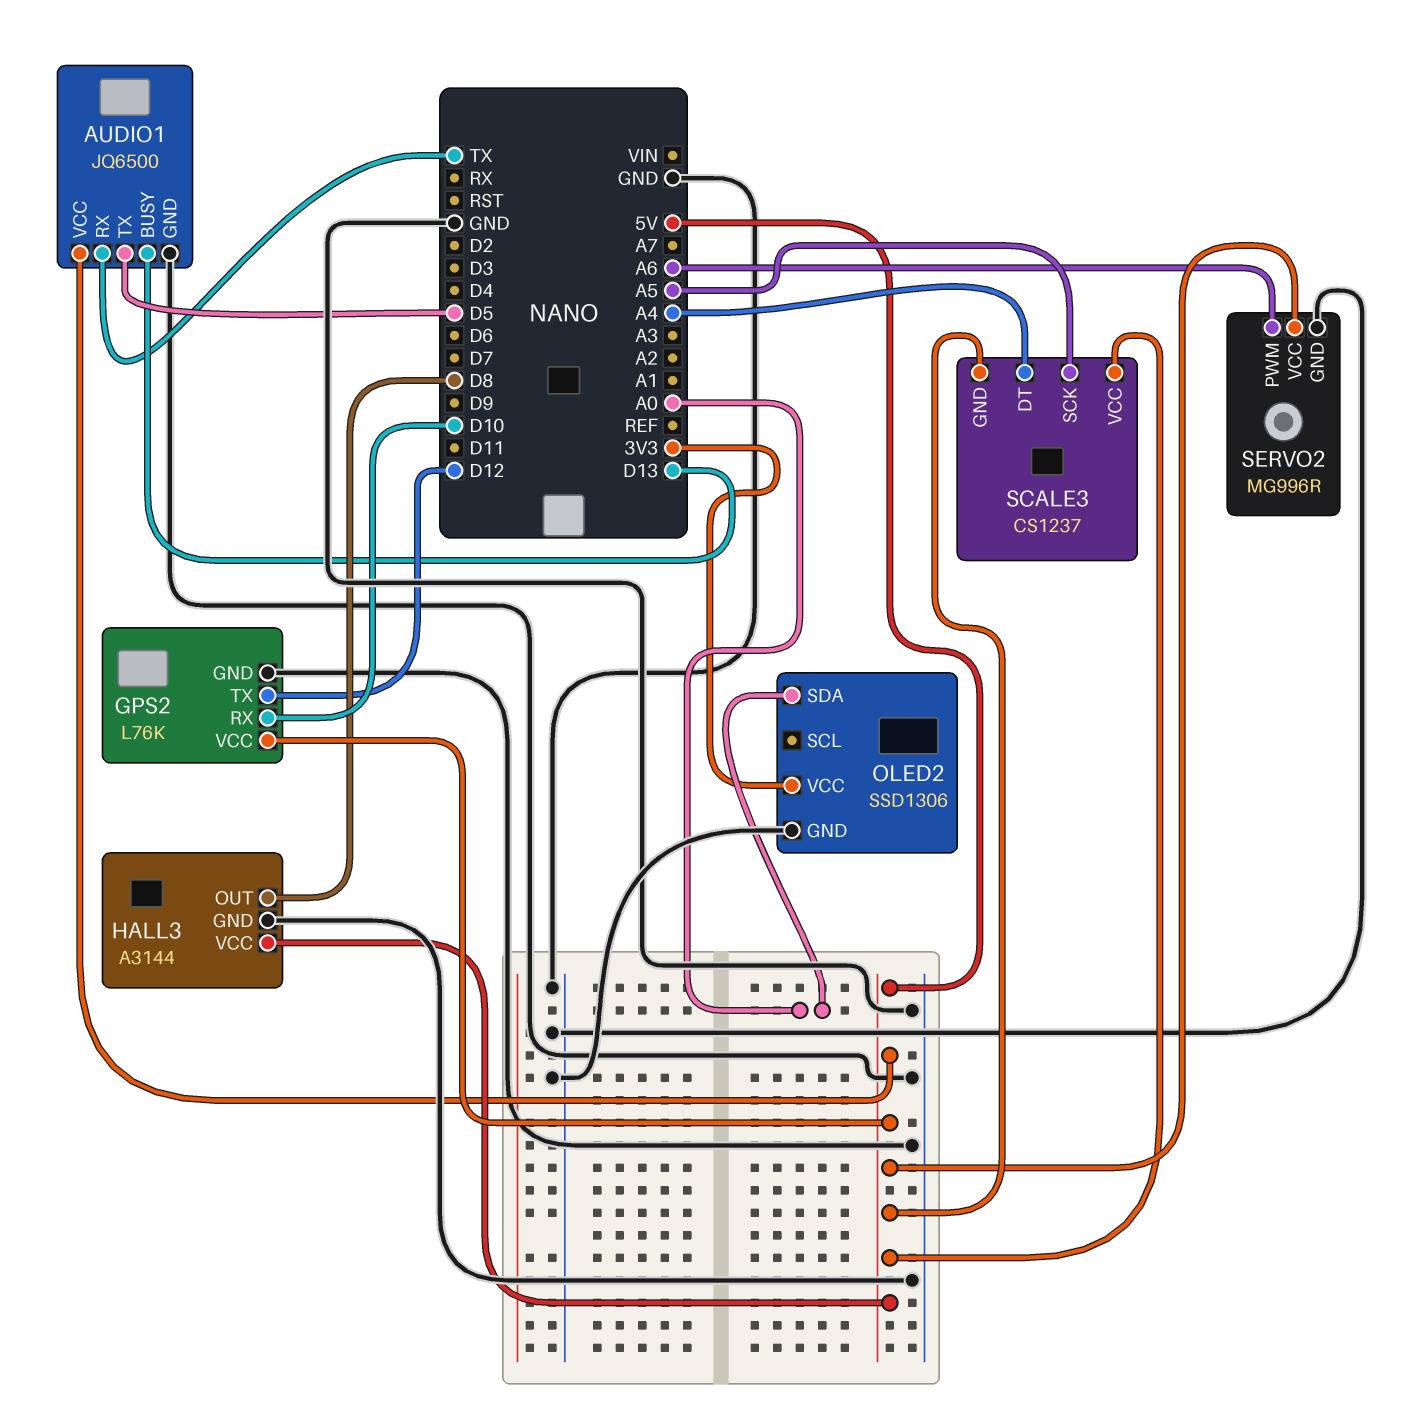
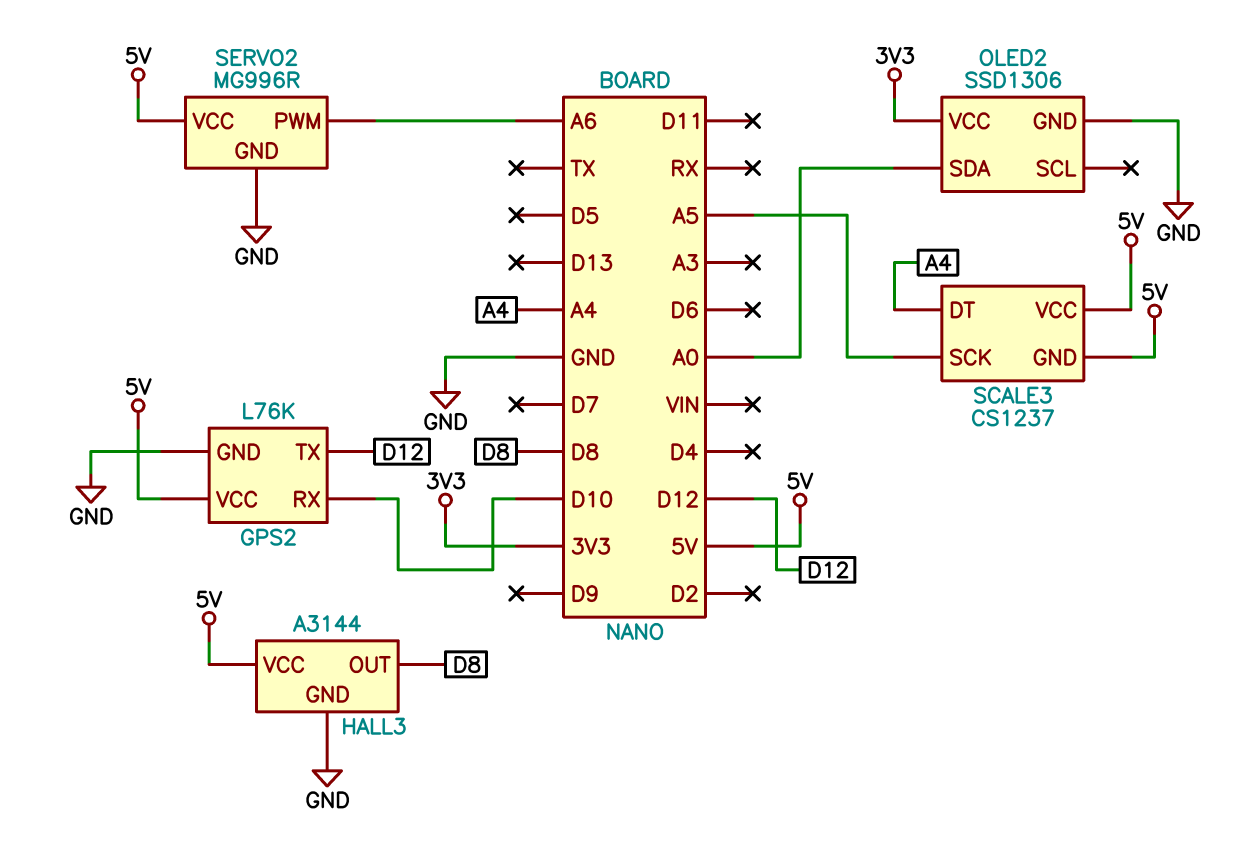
AUDIO1: JQ6500 -> none
AUDIO1 pin BUSY: D13 -> none
AUDIO1 pin GND: GND -> none
AUDIO1 pin RX: TX -> none
AUDIO1 pin TX: D5 -> none
AUDIO1 pin VCC: 5V -> none

